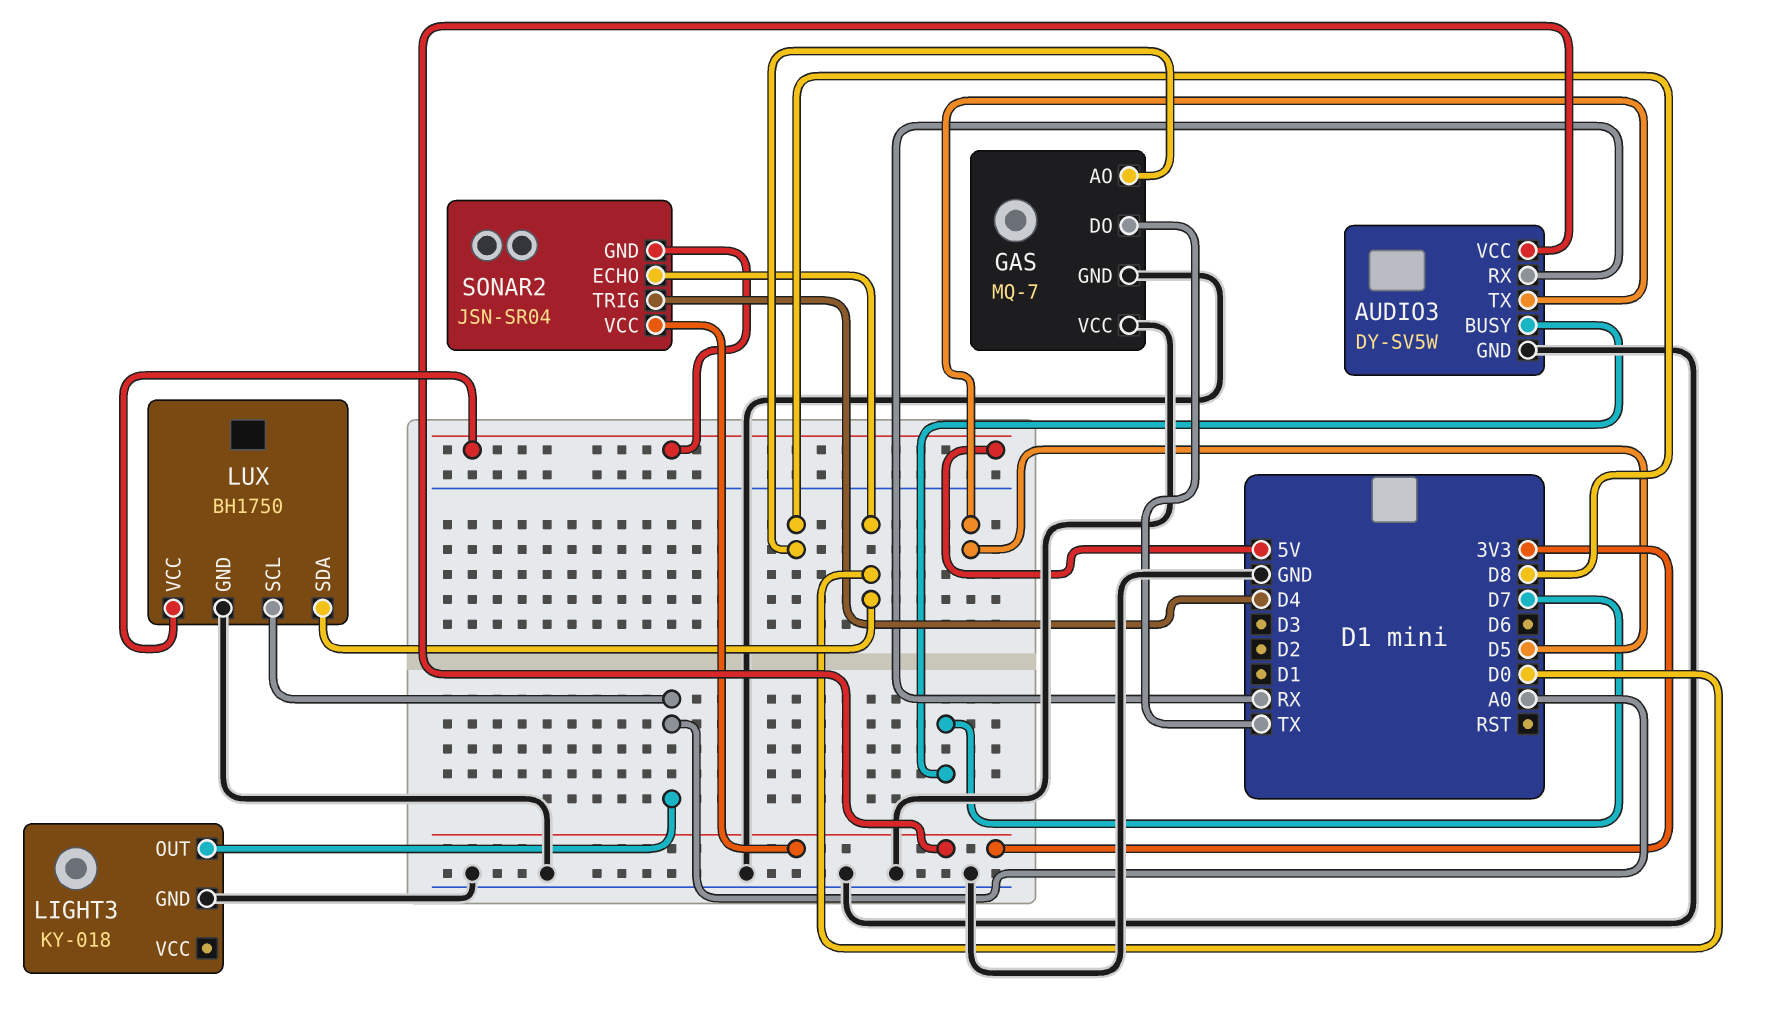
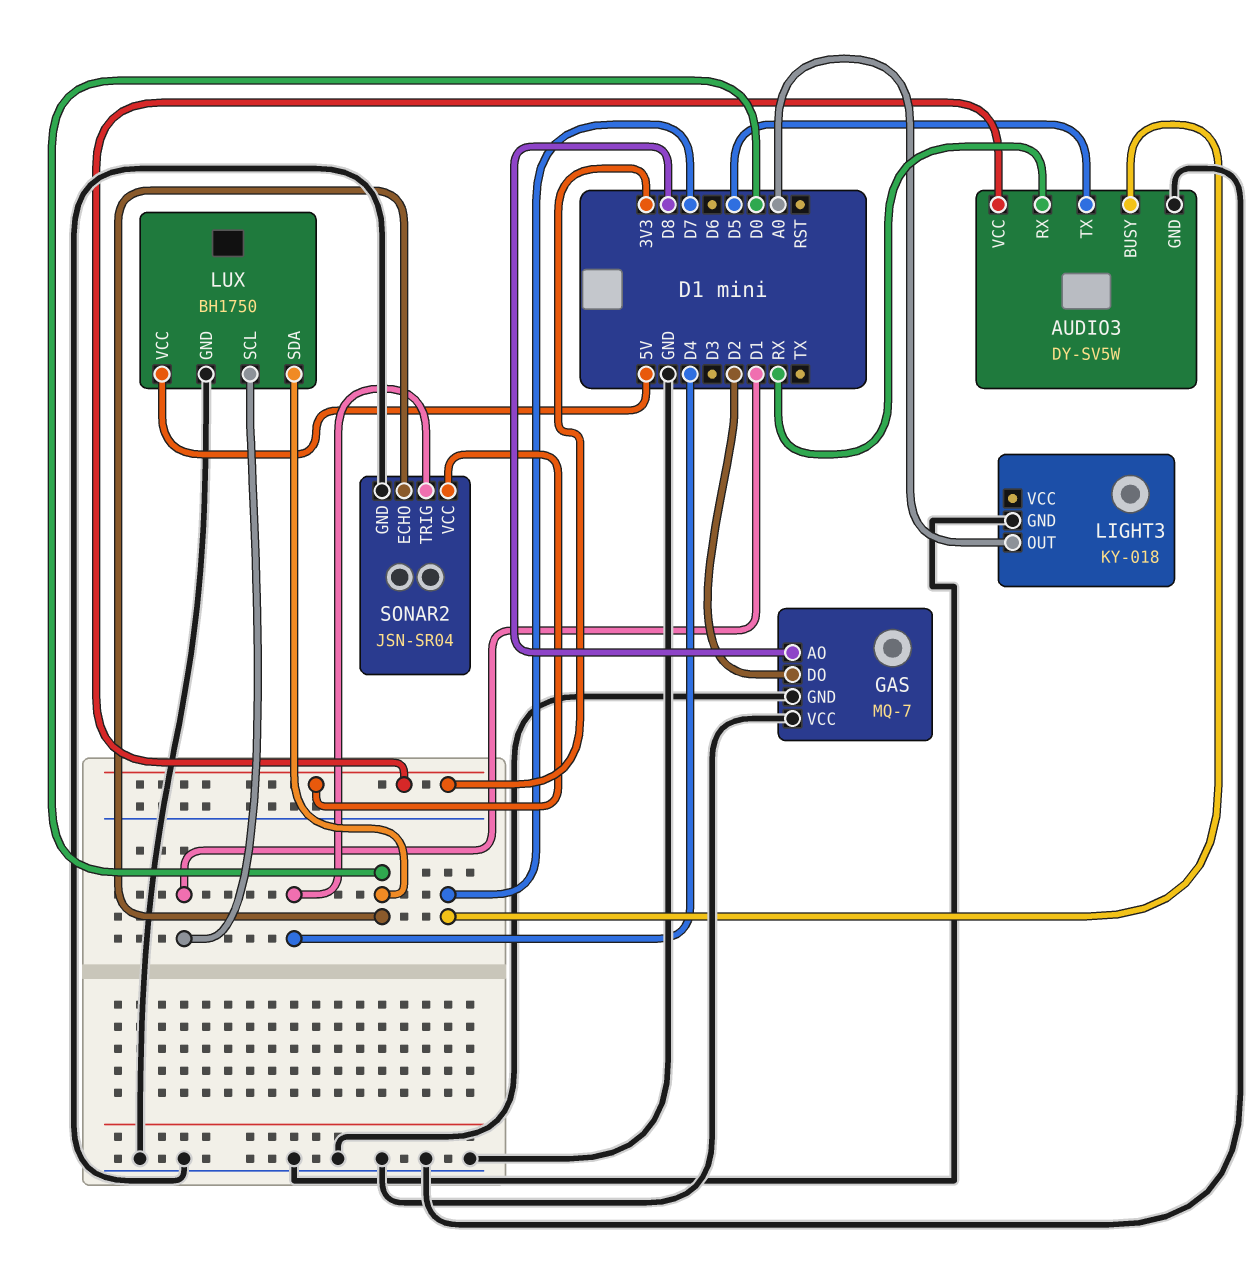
GAS pin DO: TX -> D2
LUX pin SCL: A0 -> D1
SONAR2 pin GND: 5V -> GND

